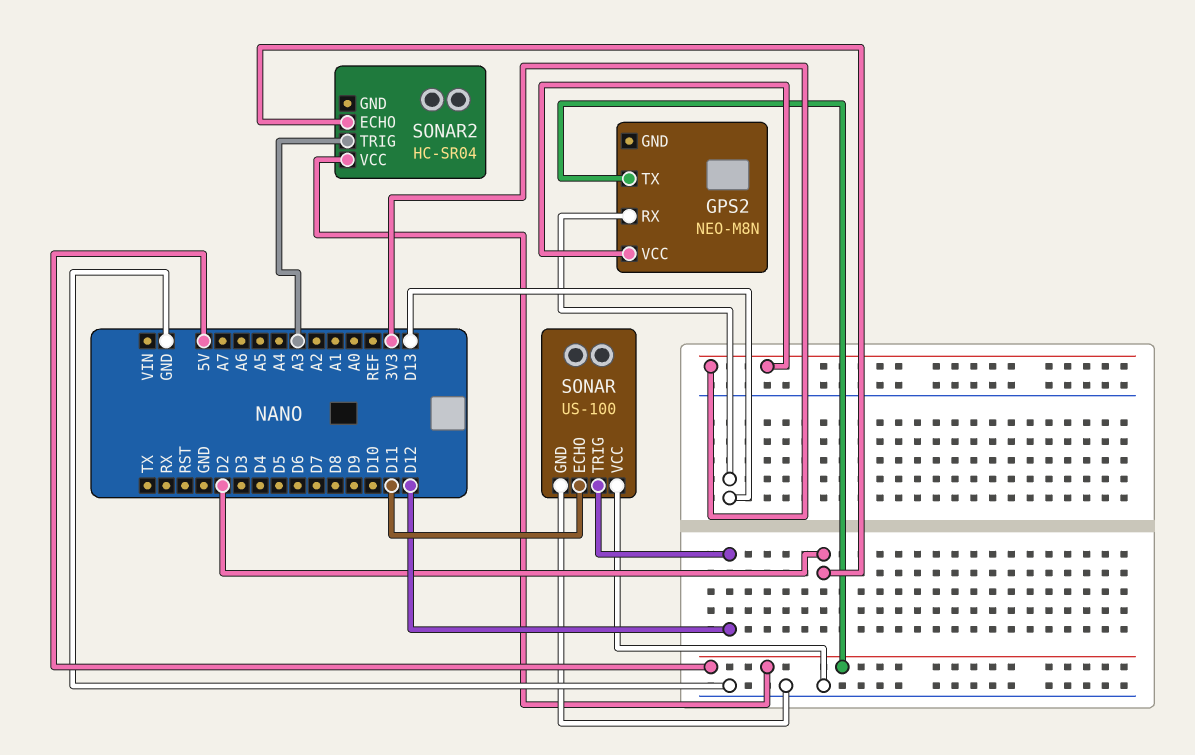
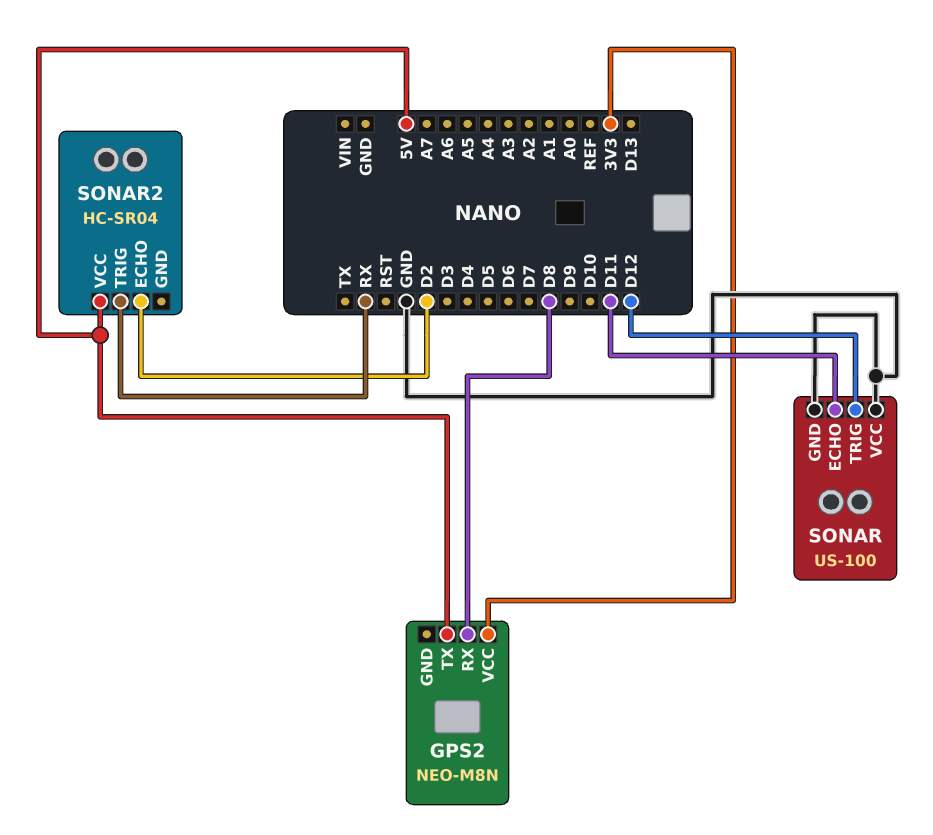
GPS2 pin RX: D13 -> D8
SONAR2 pin TRIG: A3 -> RX

